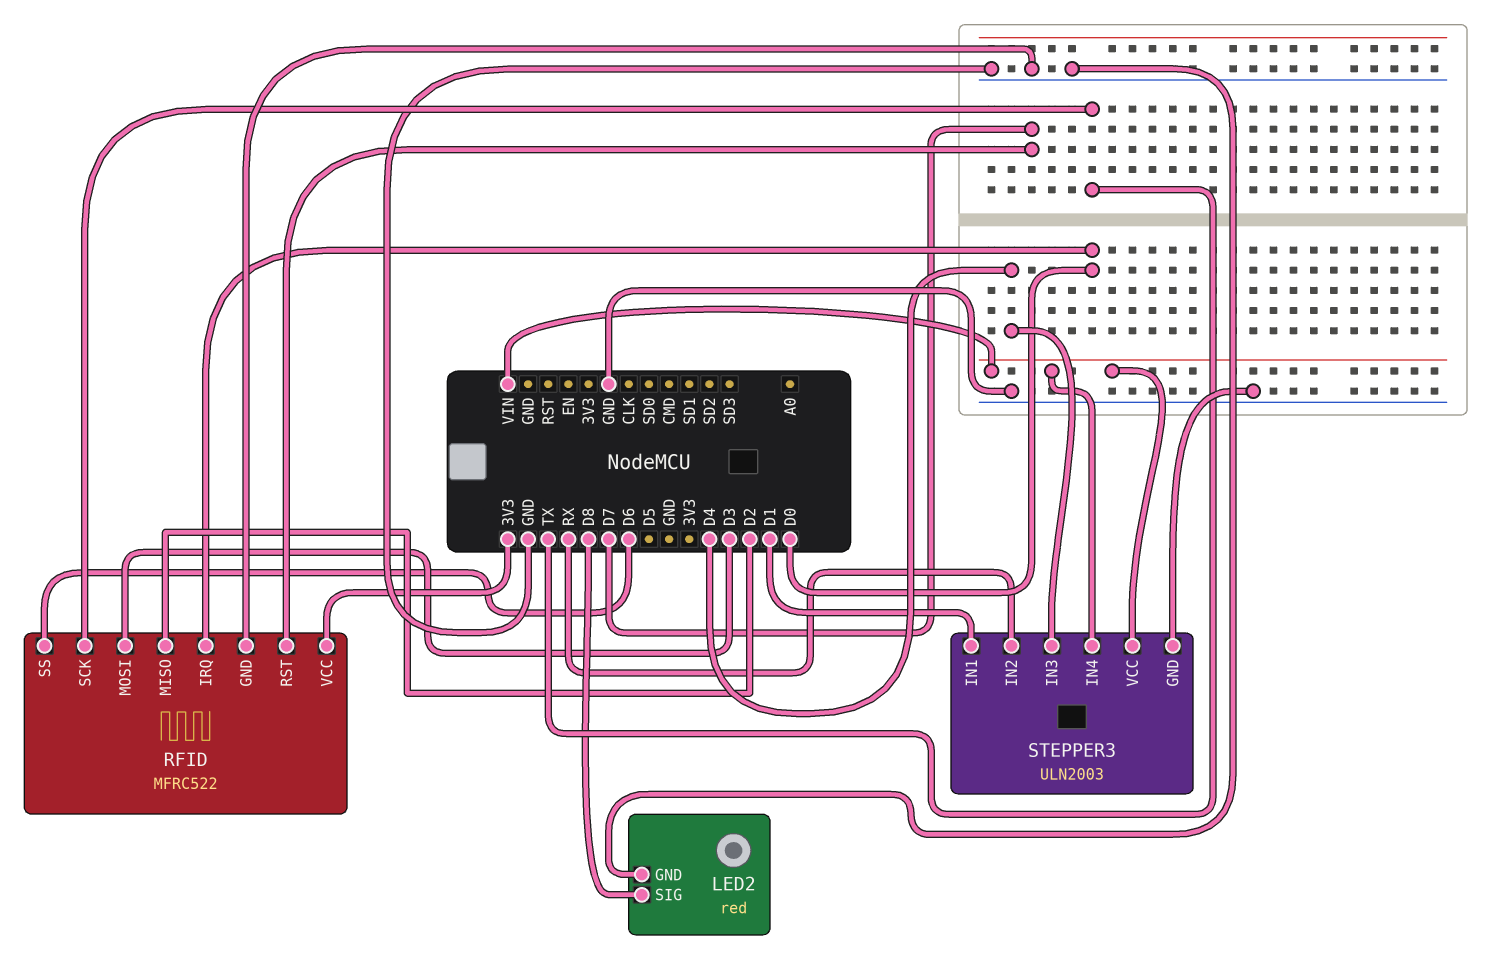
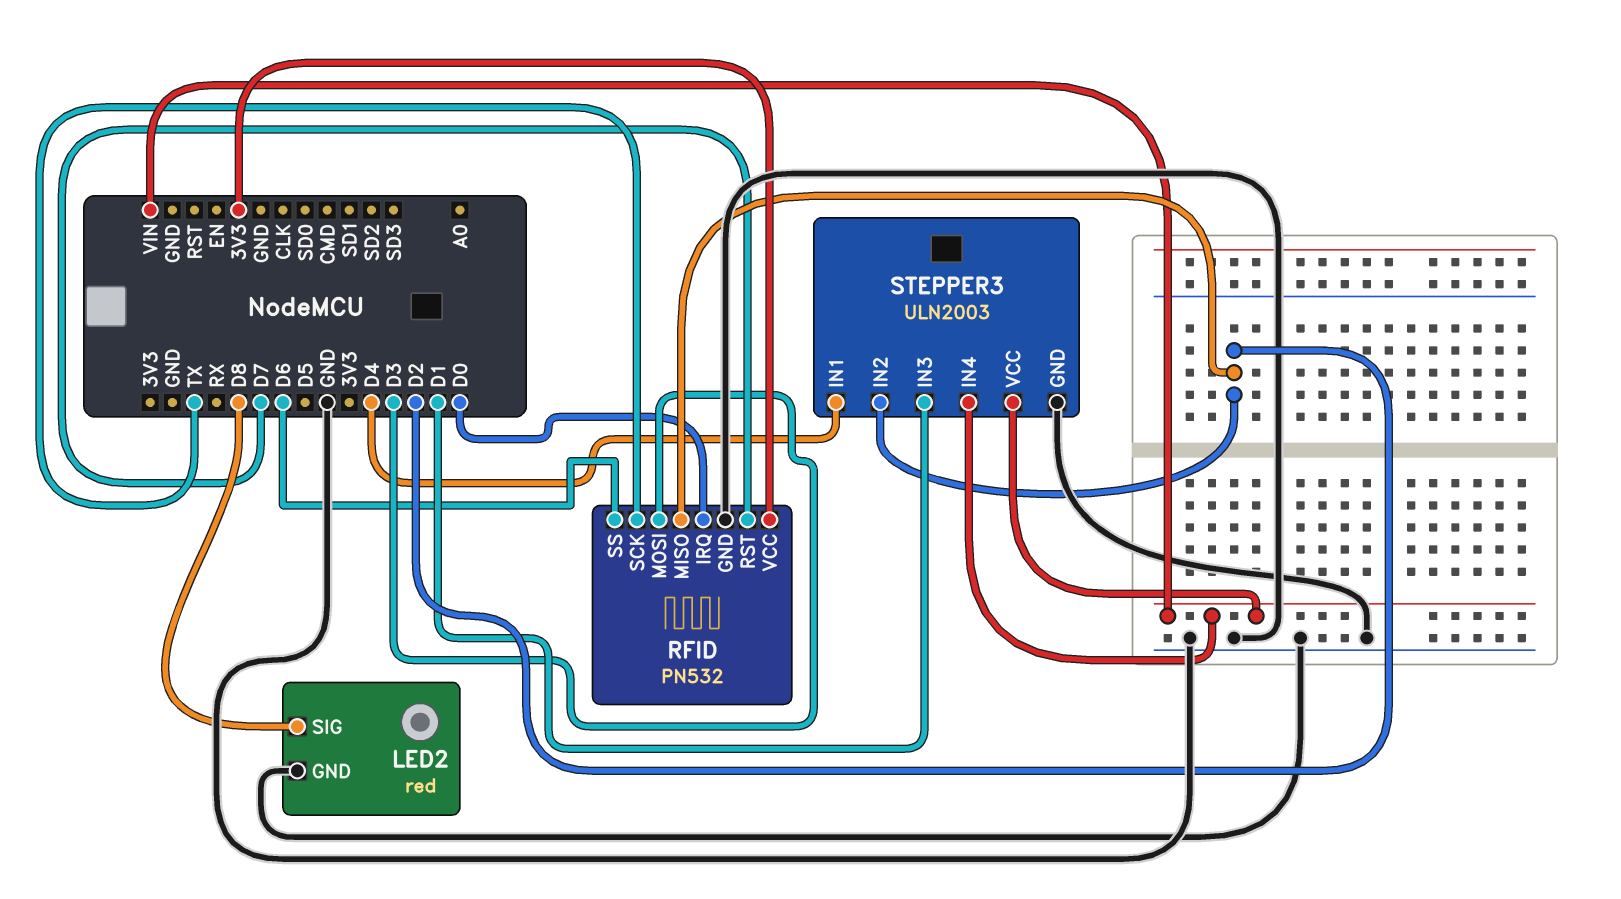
RFID: MFRC522 -> PN532
STEPPER3 pin IN1: D1 -> D4
STEPPER3 pin IN2: RX -> D2
STEPPER3 pin IN3: D4 -> D1

